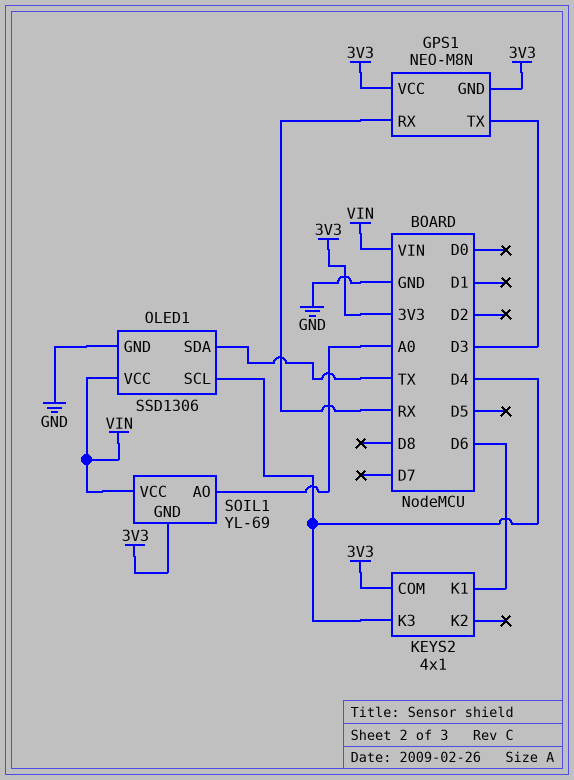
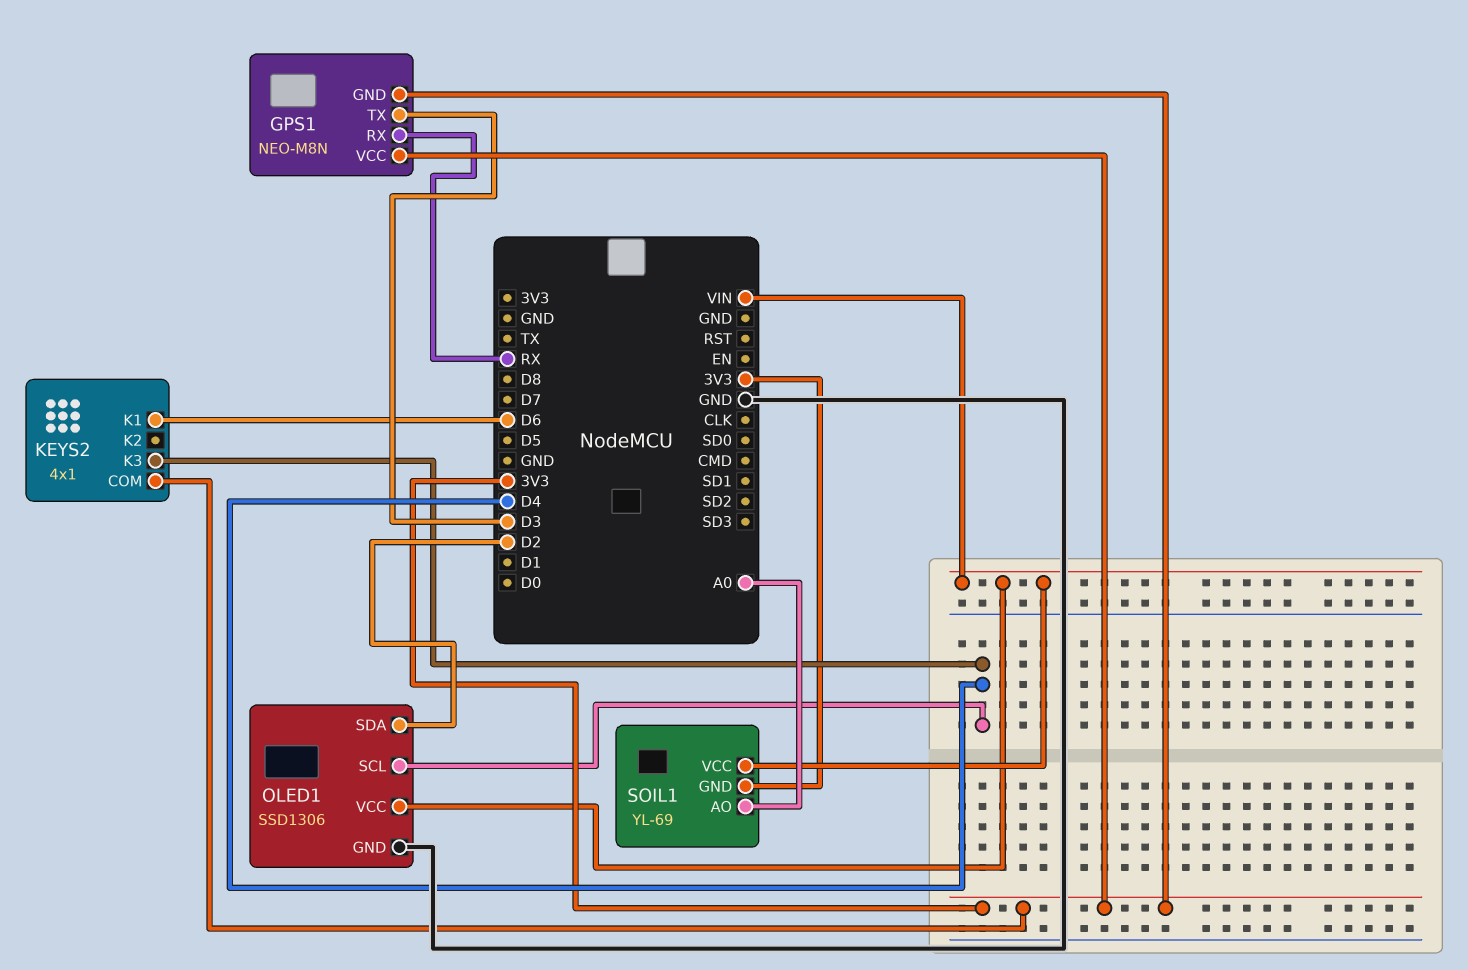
OLED1 pin SDA: TX -> D2

